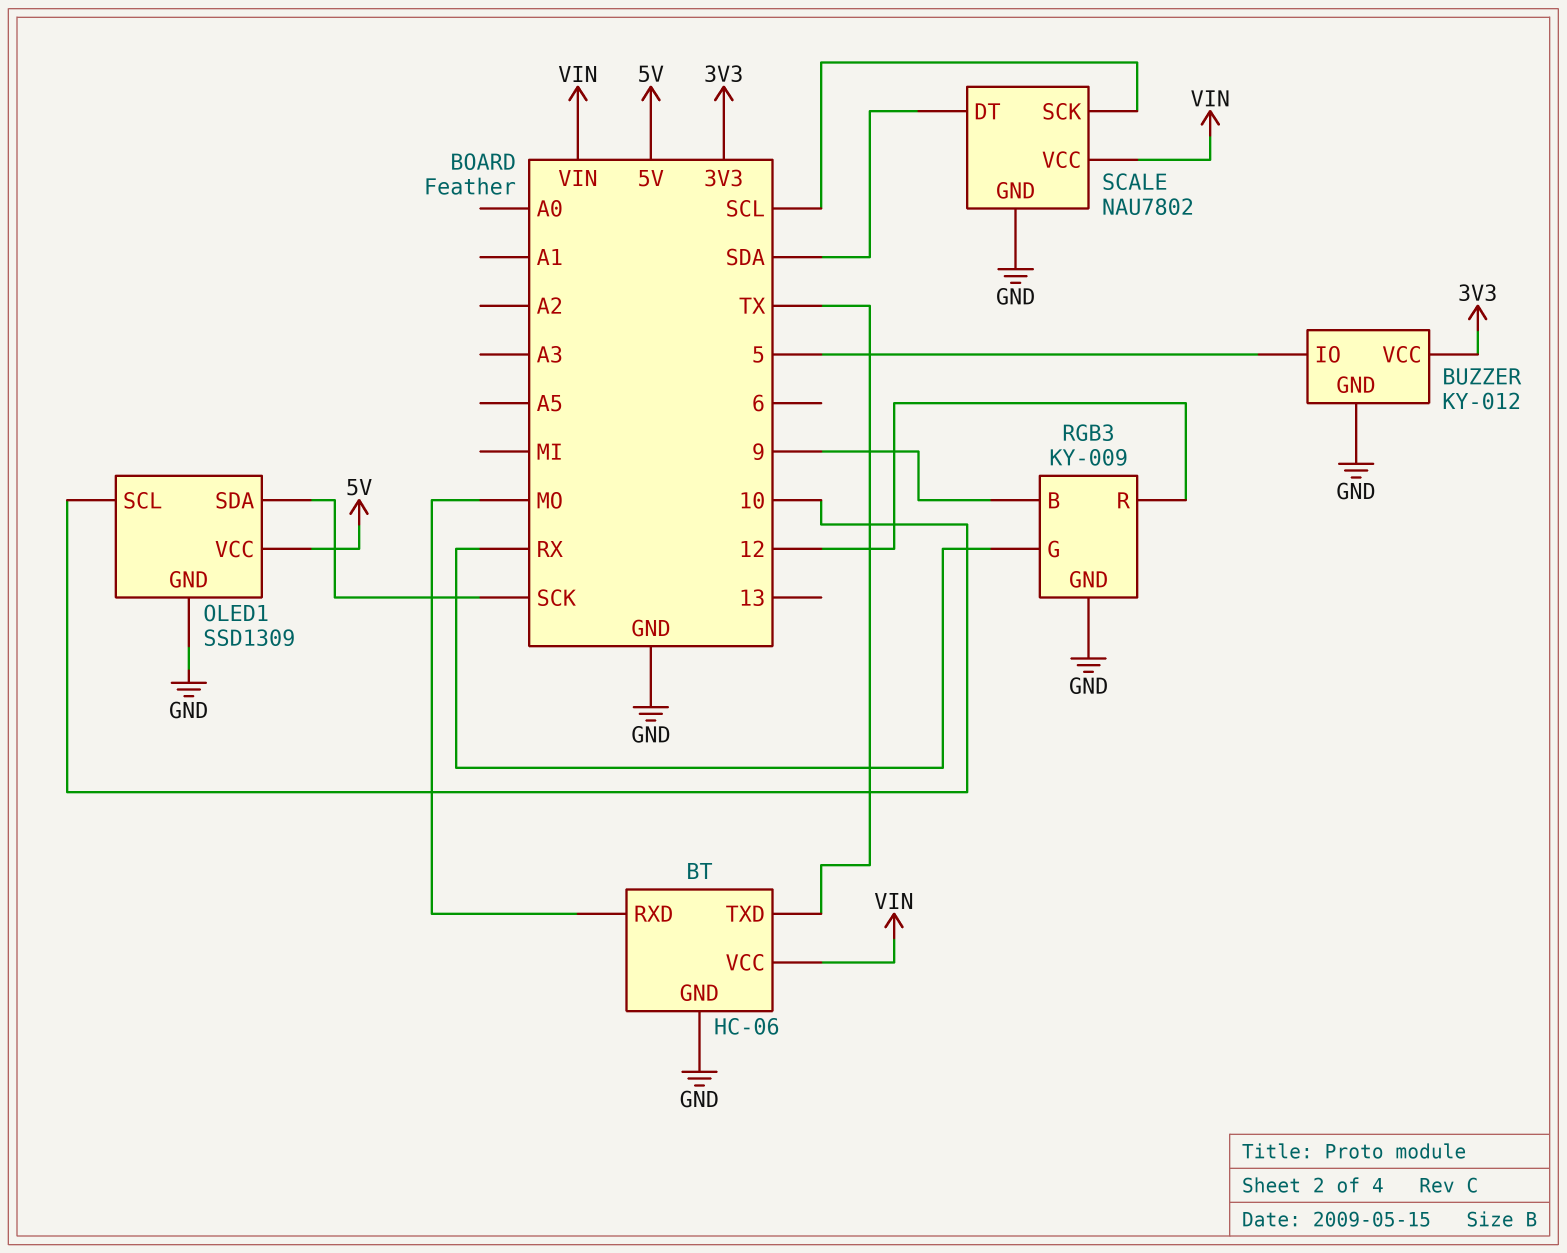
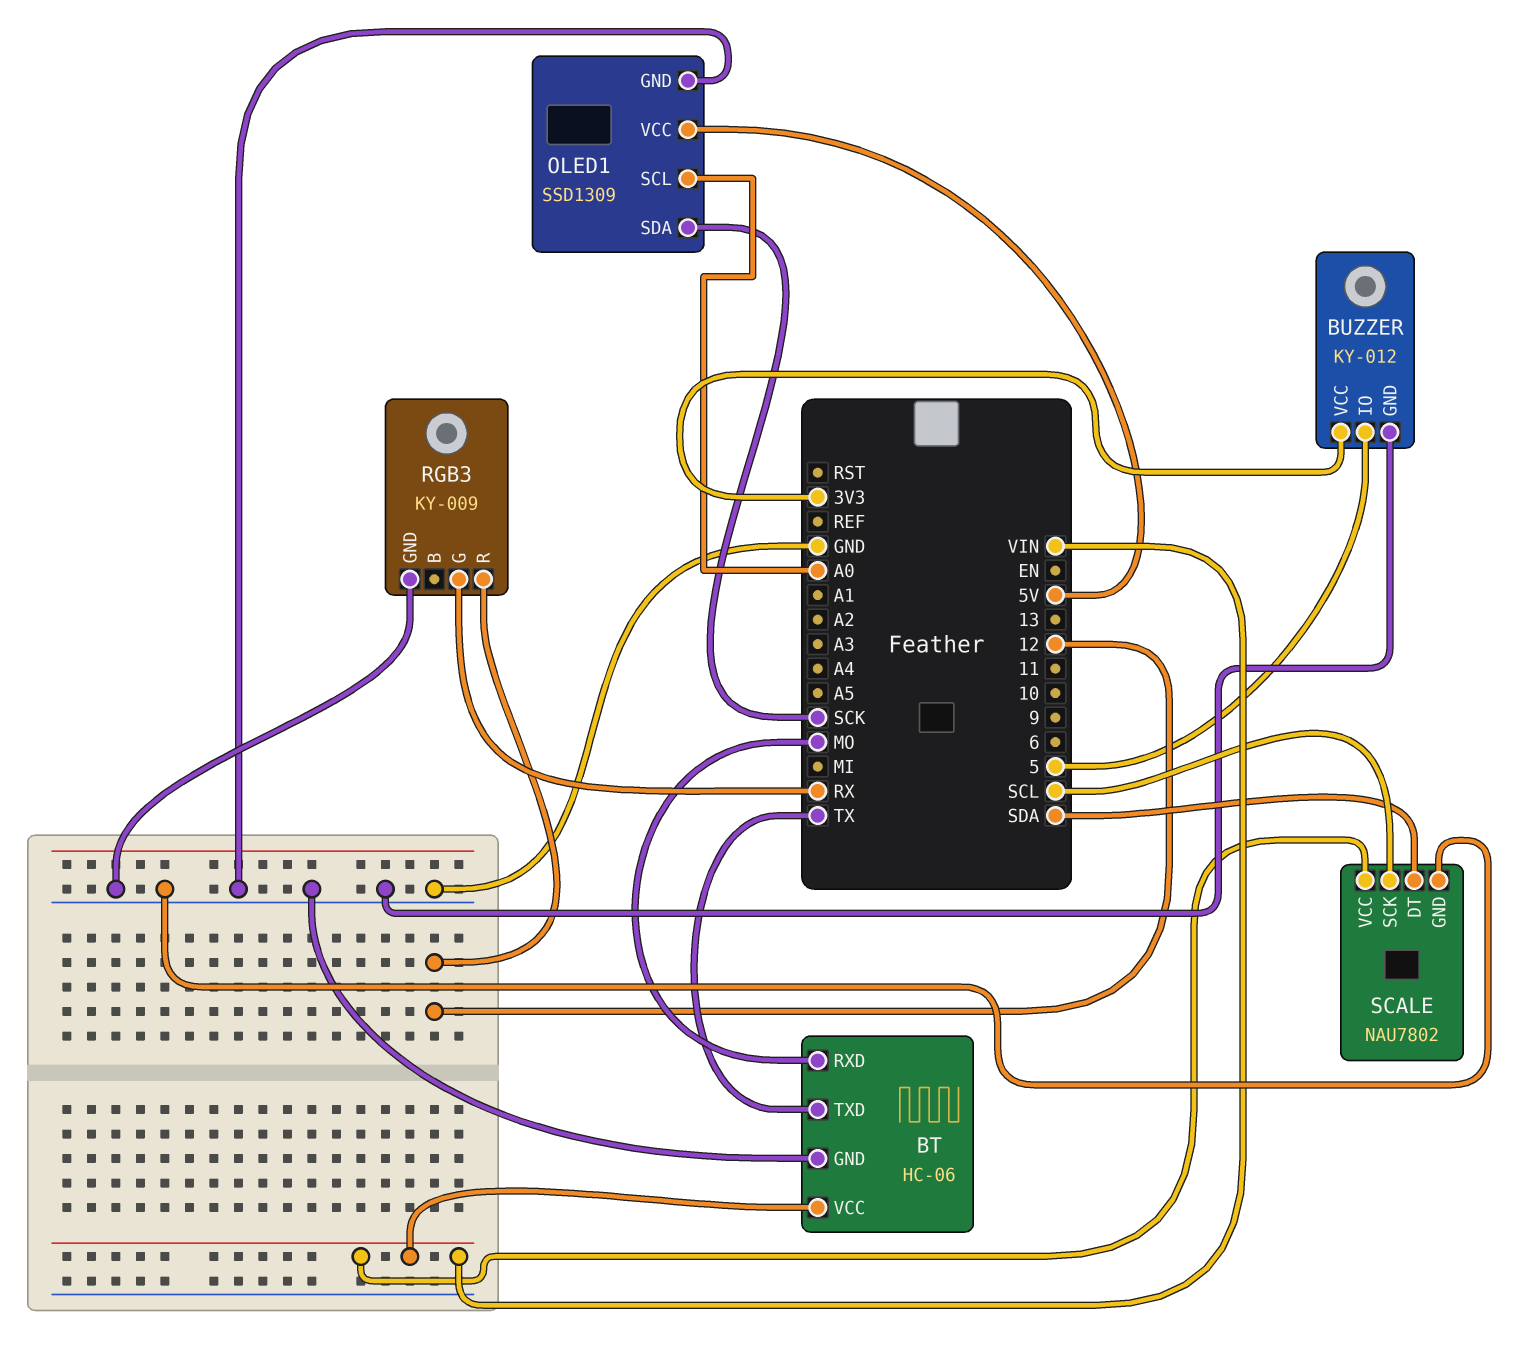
OLED1 pin SCL: 10 -> A0
RGB3 pin B: 9 -> none

